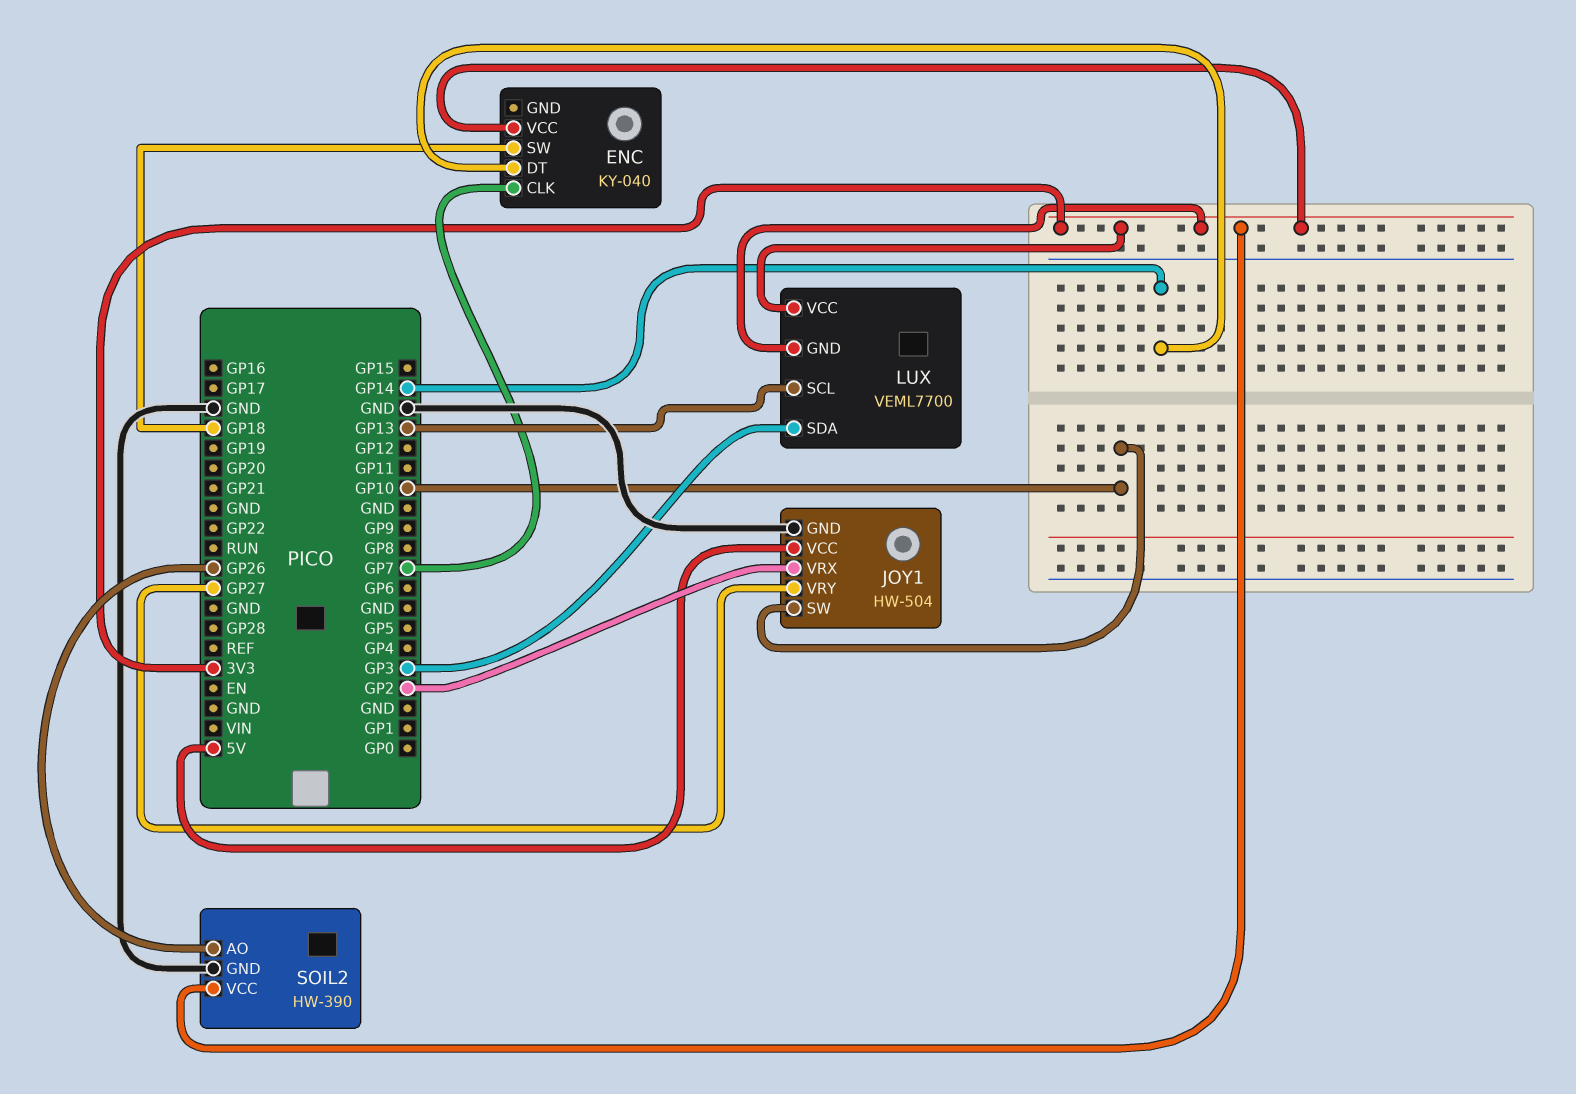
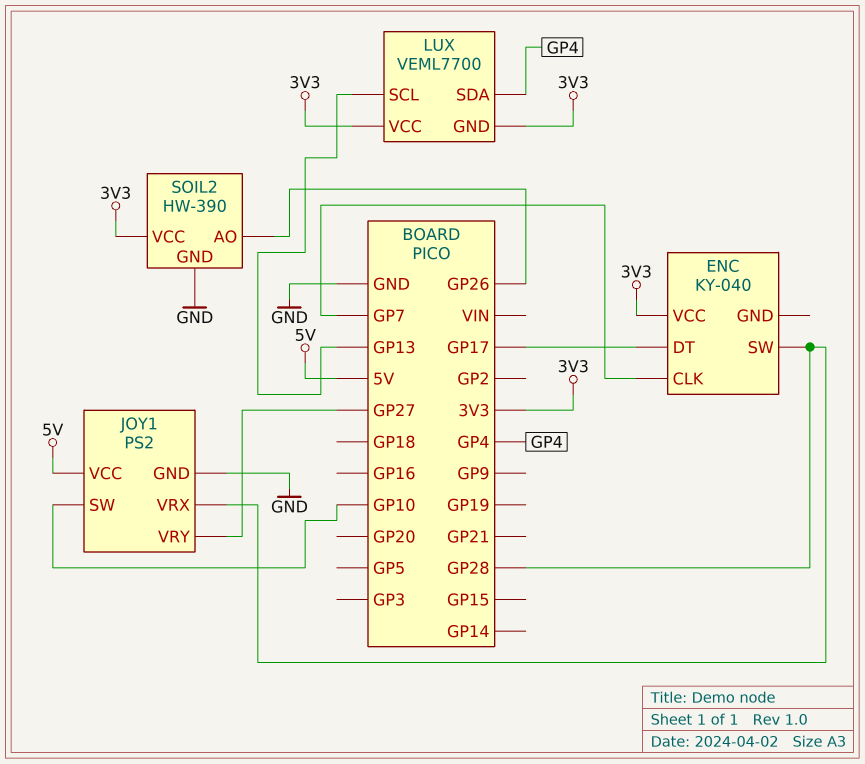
ENC pin DT: GP14 -> GP17
ENC pin SW: GP18 -> GP28
JOY1: HW-504 -> PS2
JOY1 pin VRX: GP2 -> GP28
LUX pin SDA: GP3 -> GP4

